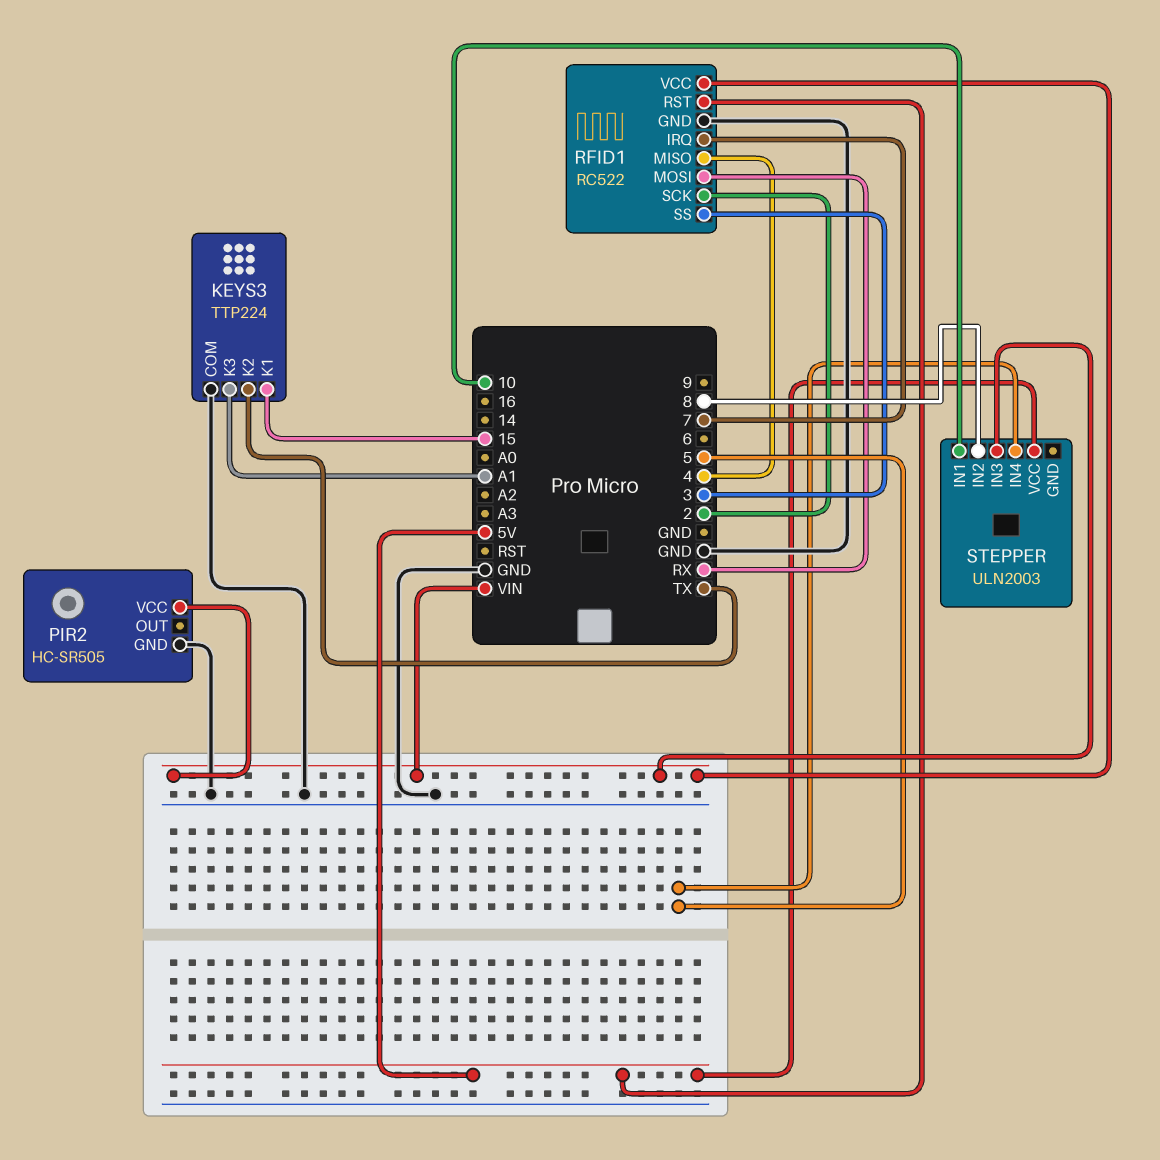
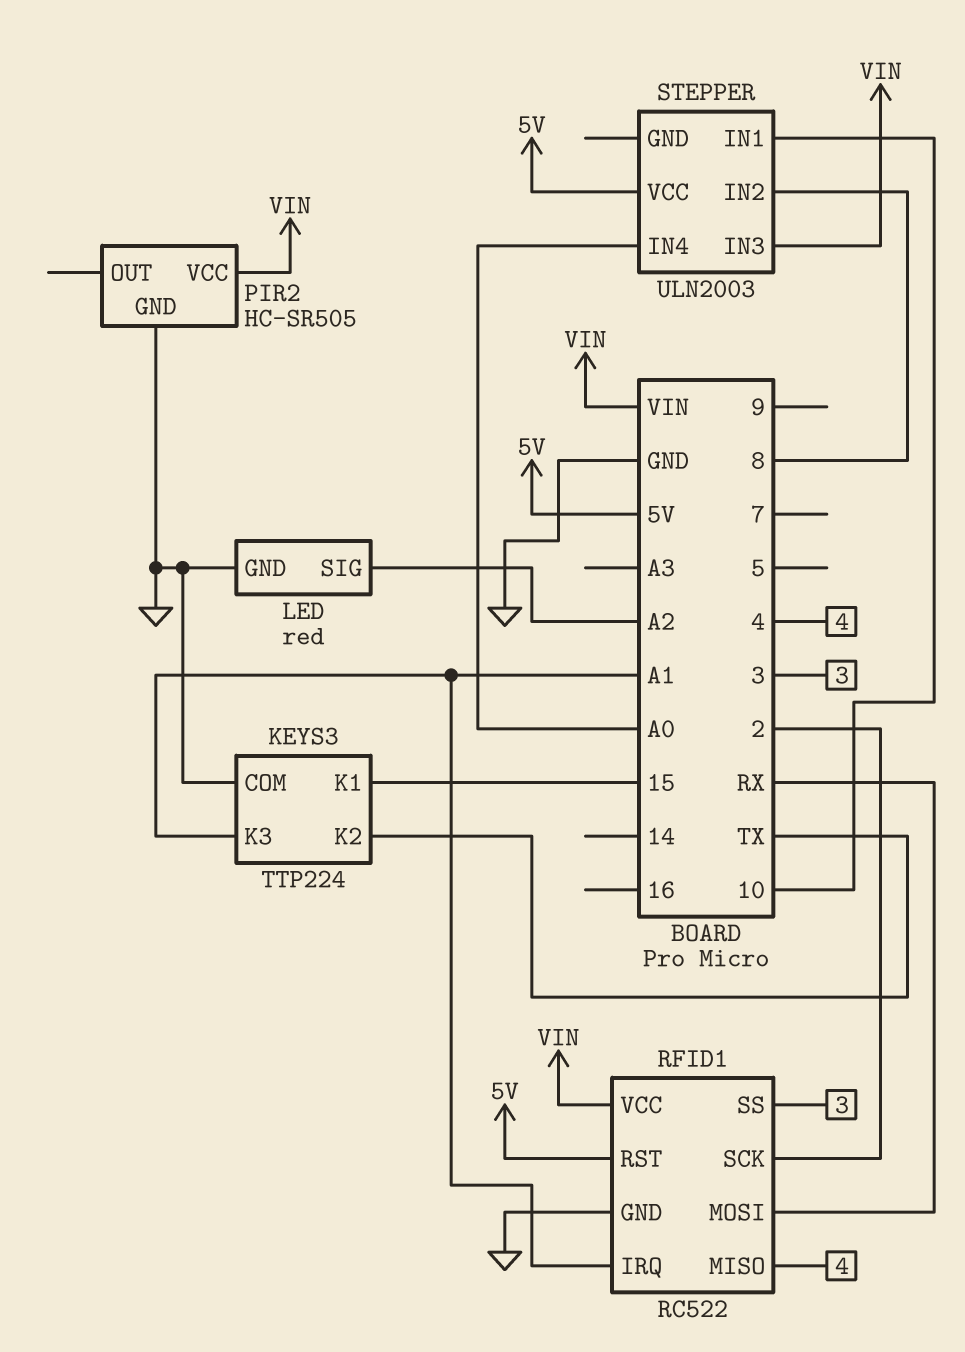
LED: none -> red
LED pin GND: none -> GND
LED pin SIG: none -> A2
RFID1 pin IRQ: 7 -> A1
STEPPER pin IN4: 5 -> A0

